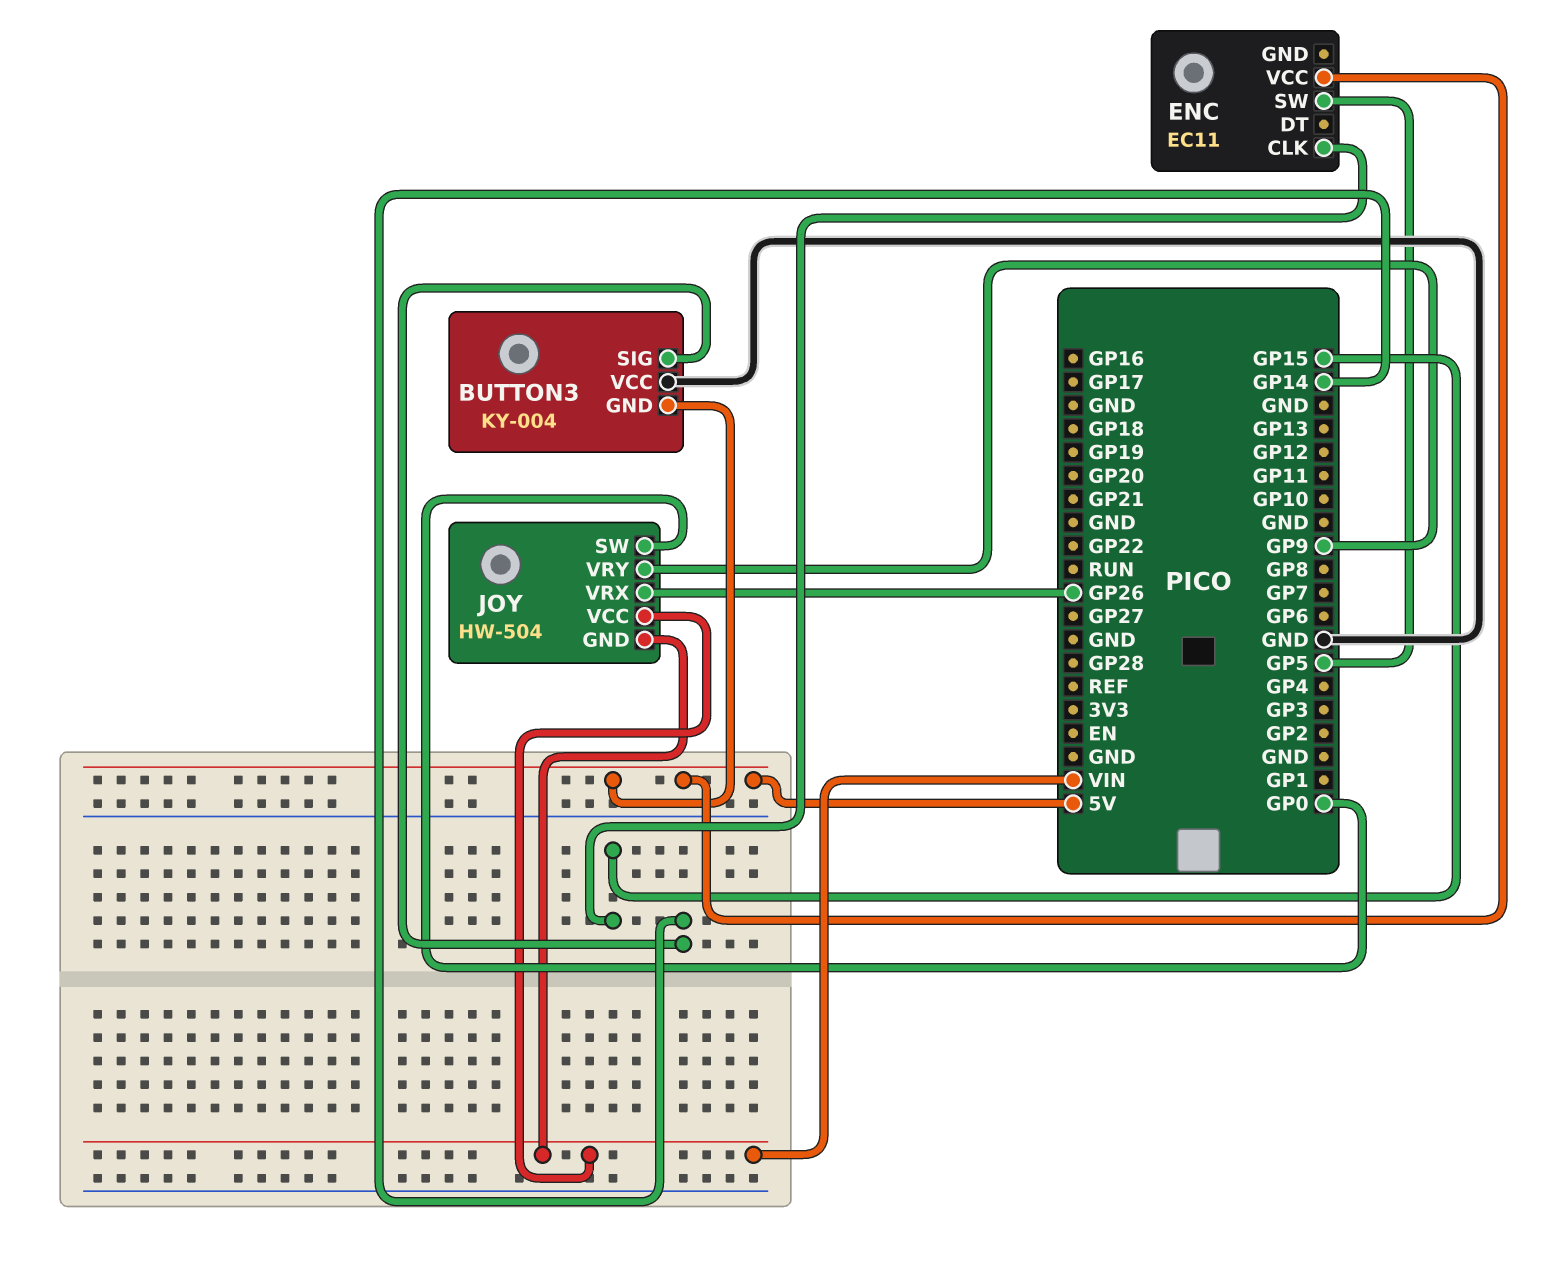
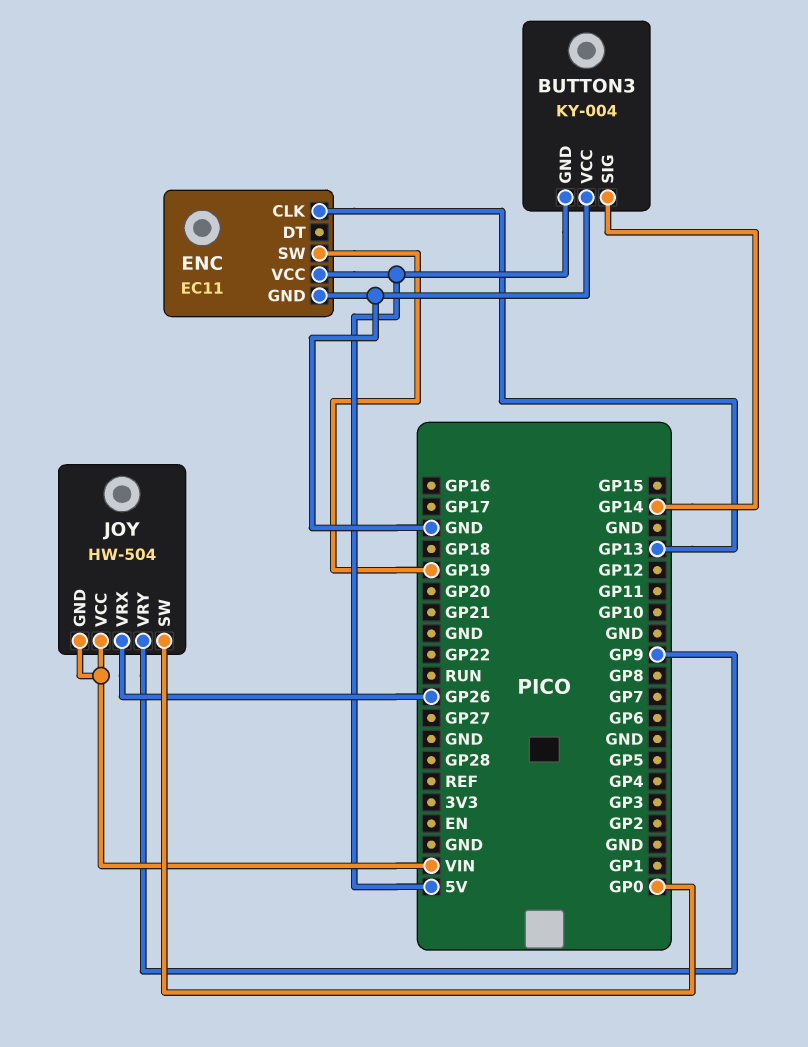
ENC pin CLK: GP15 -> GP13
ENC pin GND: none -> GND
ENC pin SW: GP5 -> GP19

